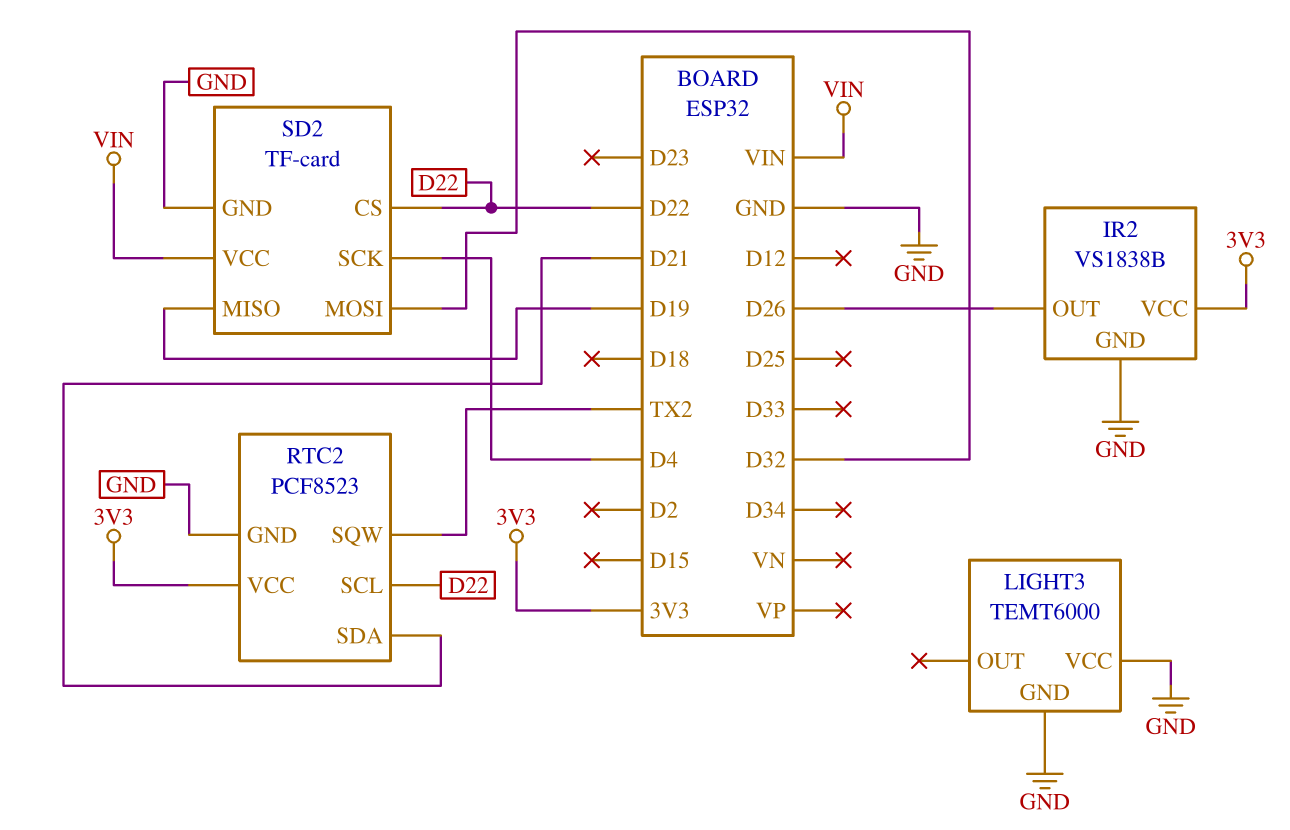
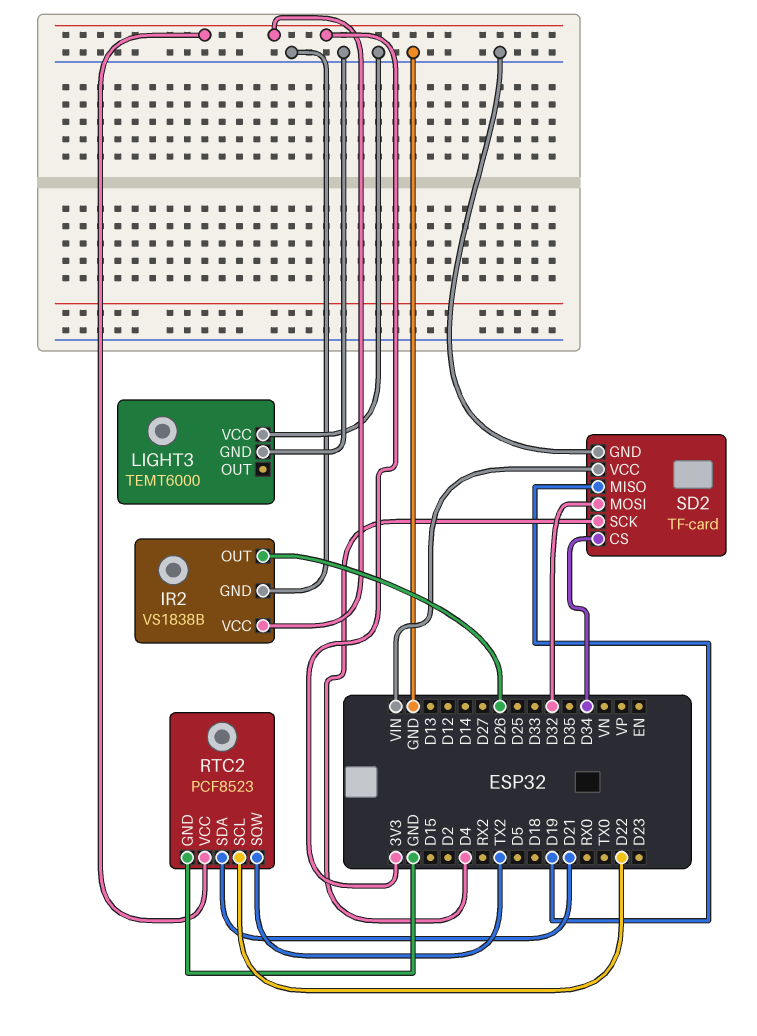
SD2 pin CS: D22 -> D34

